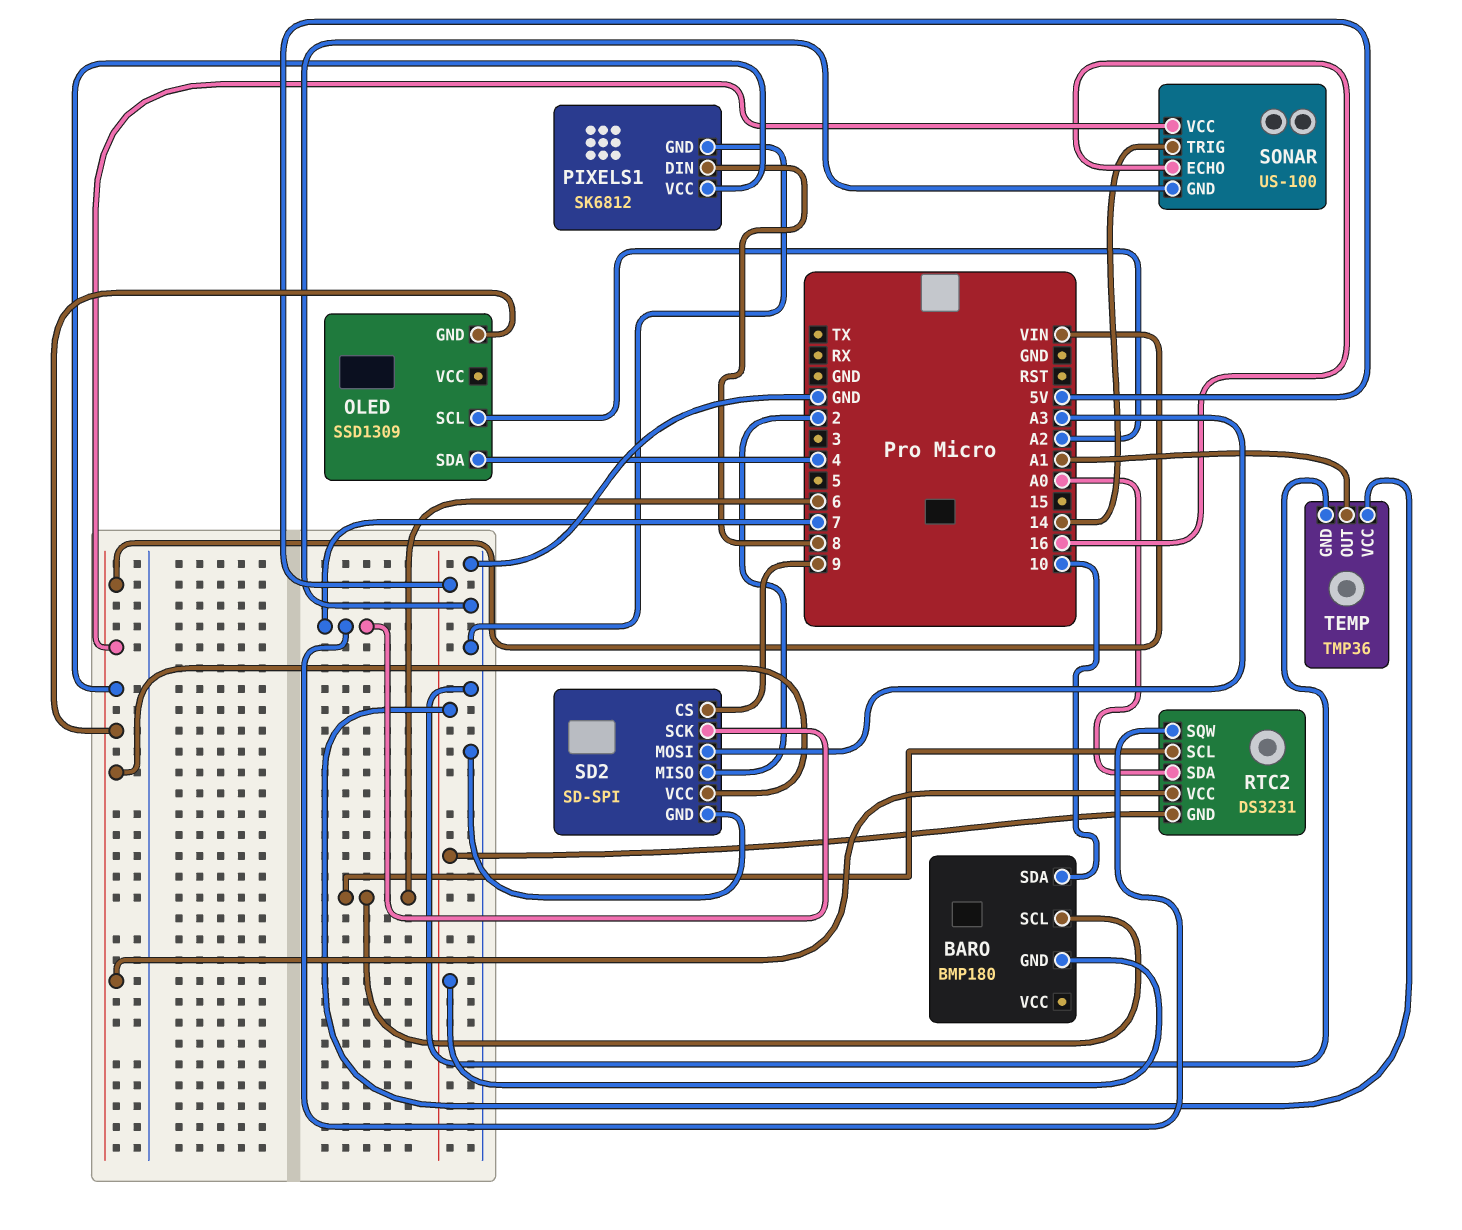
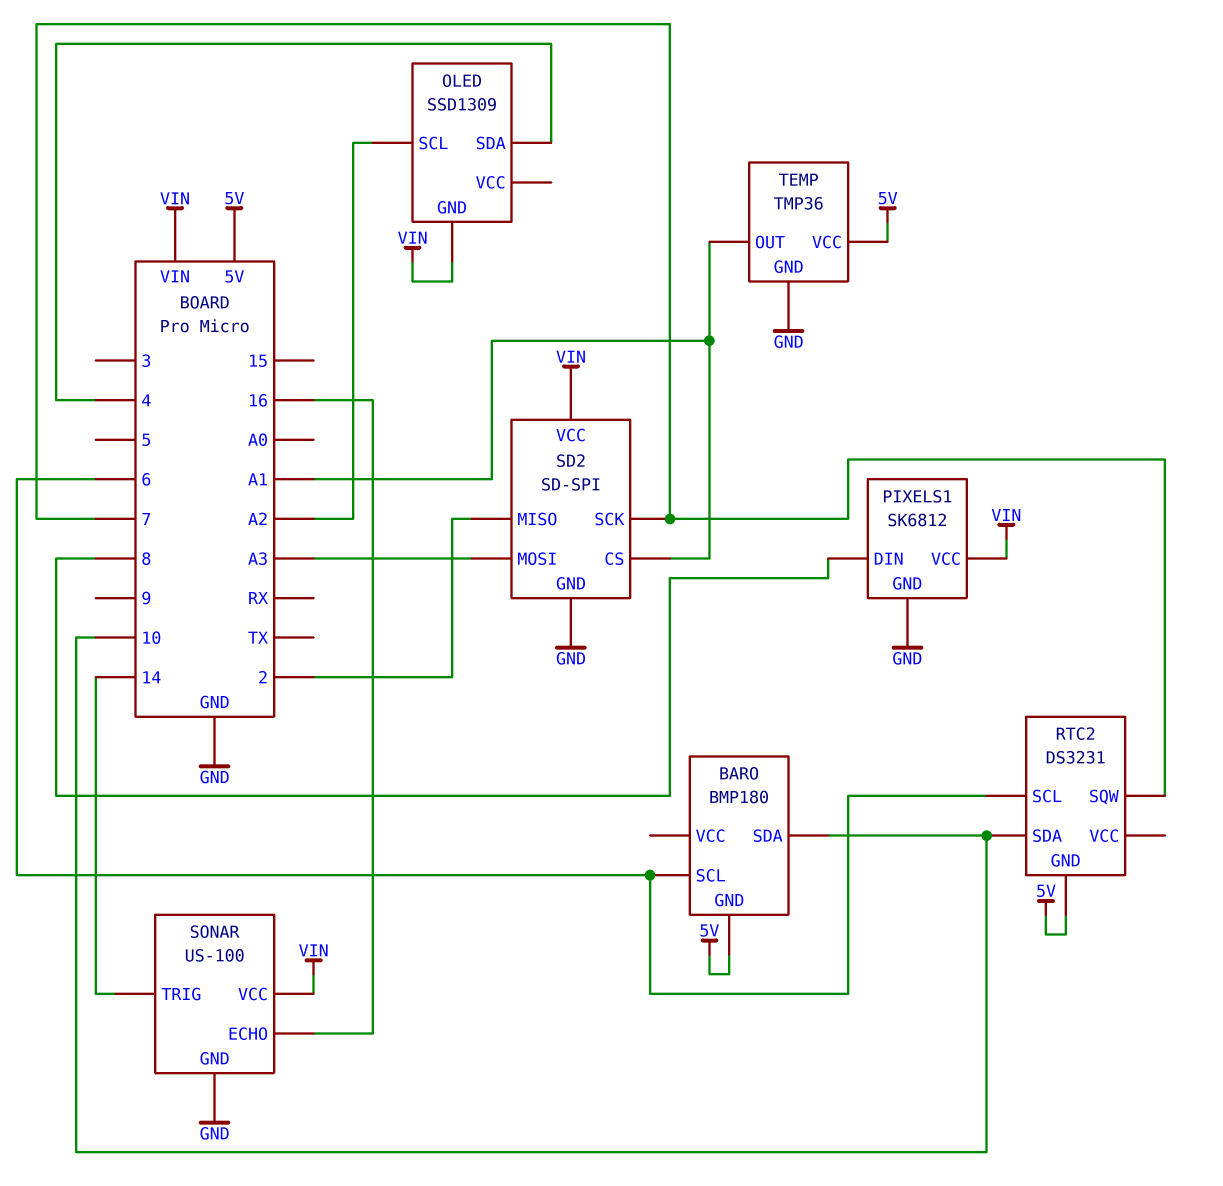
RTC2 pin SDA: A0 -> 10
RTC2 pin VCC: VIN -> none
SD2 pin CS: 9 -> A1

